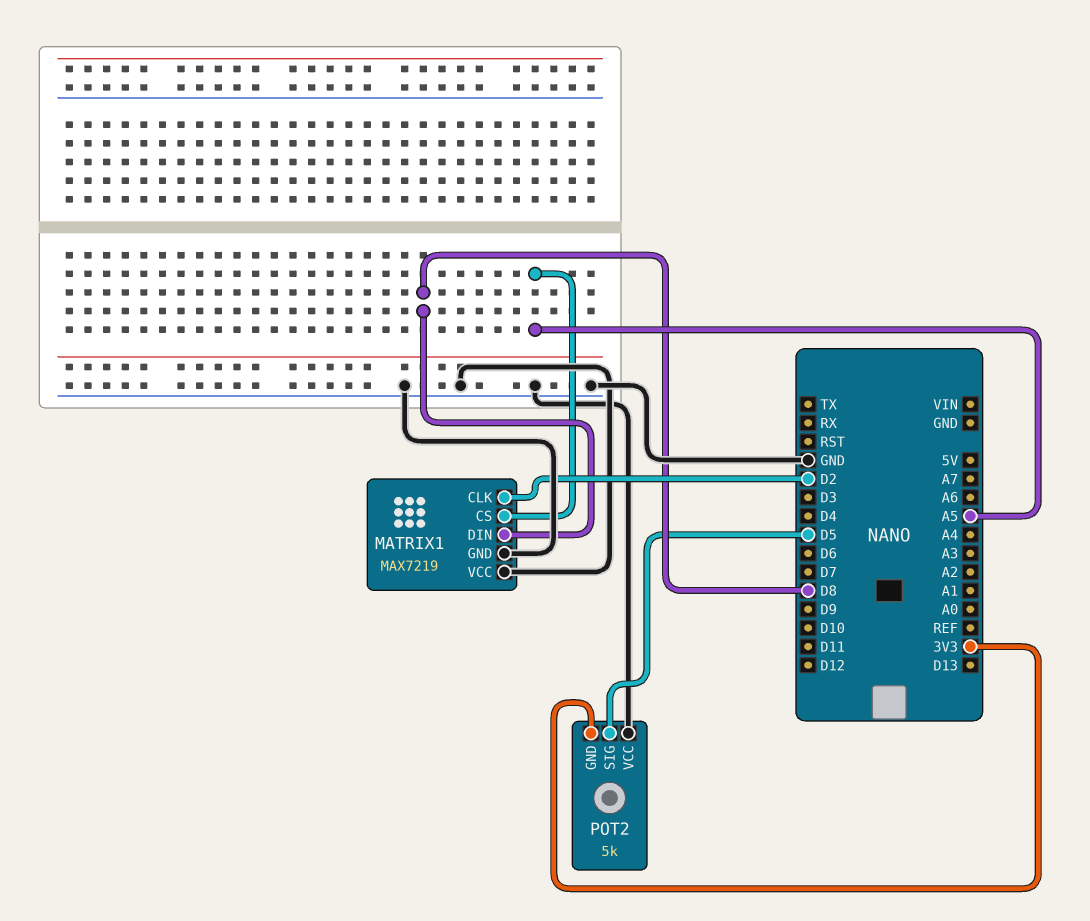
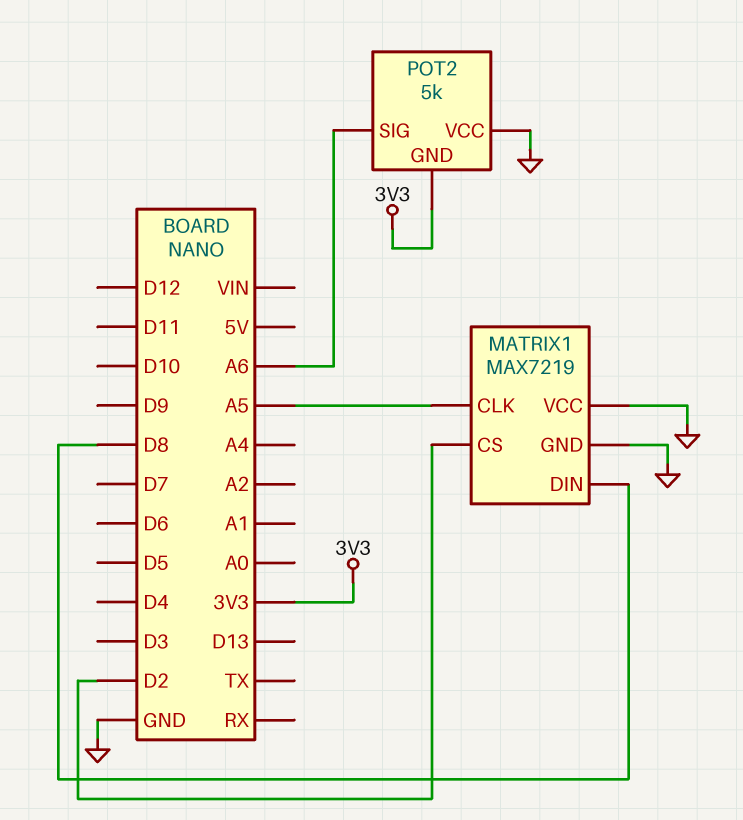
MATRIX1 pin CLK: D2 -> A5
MATRIX1 pin CS: A5 -> D2
POT2 pin SIG: D5 -> A6

